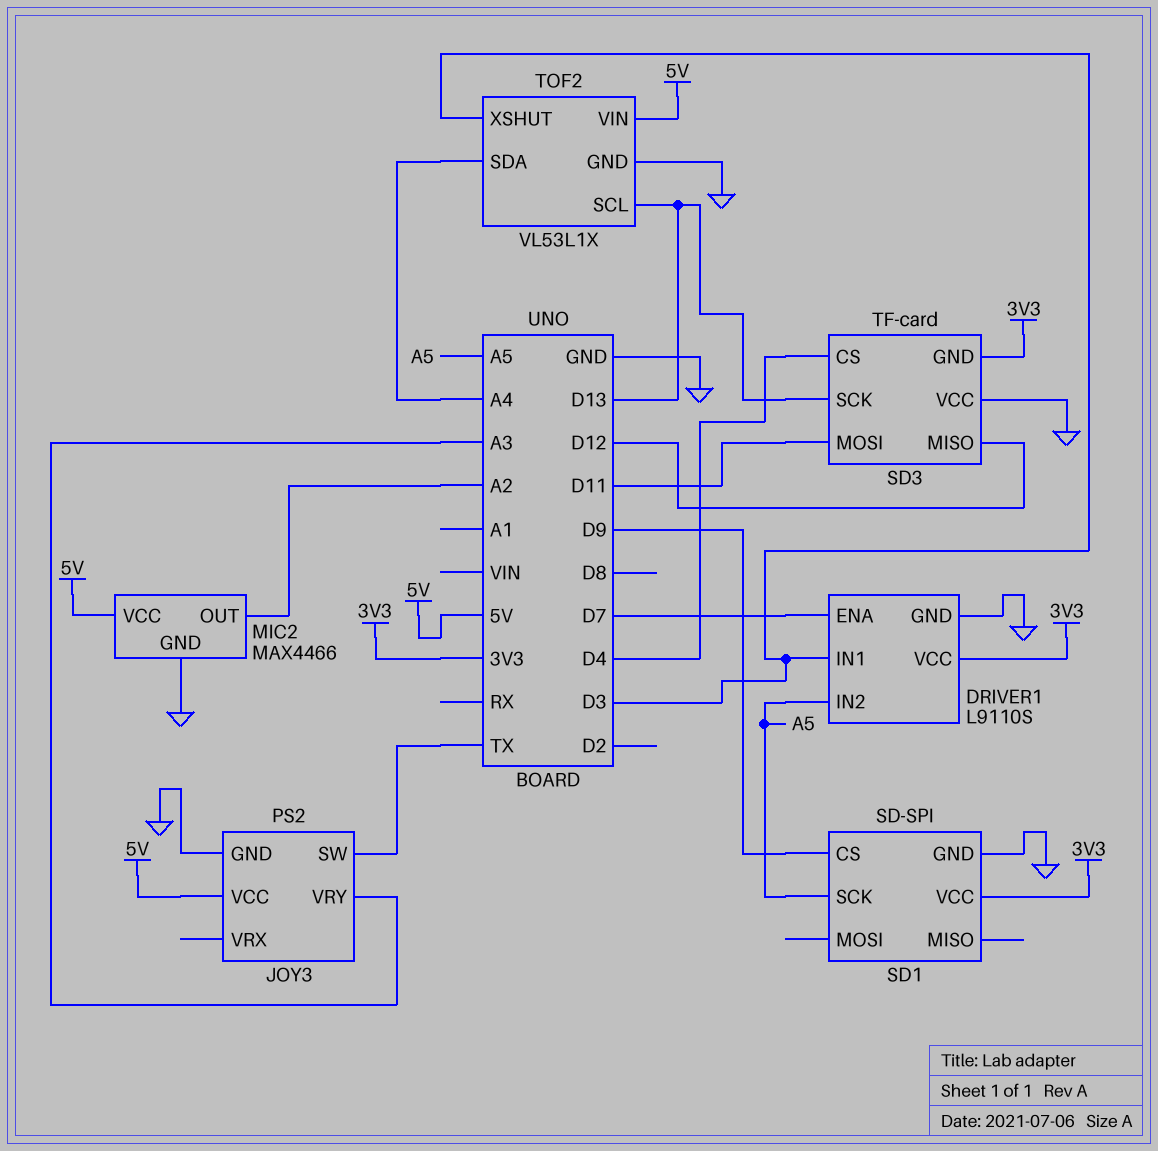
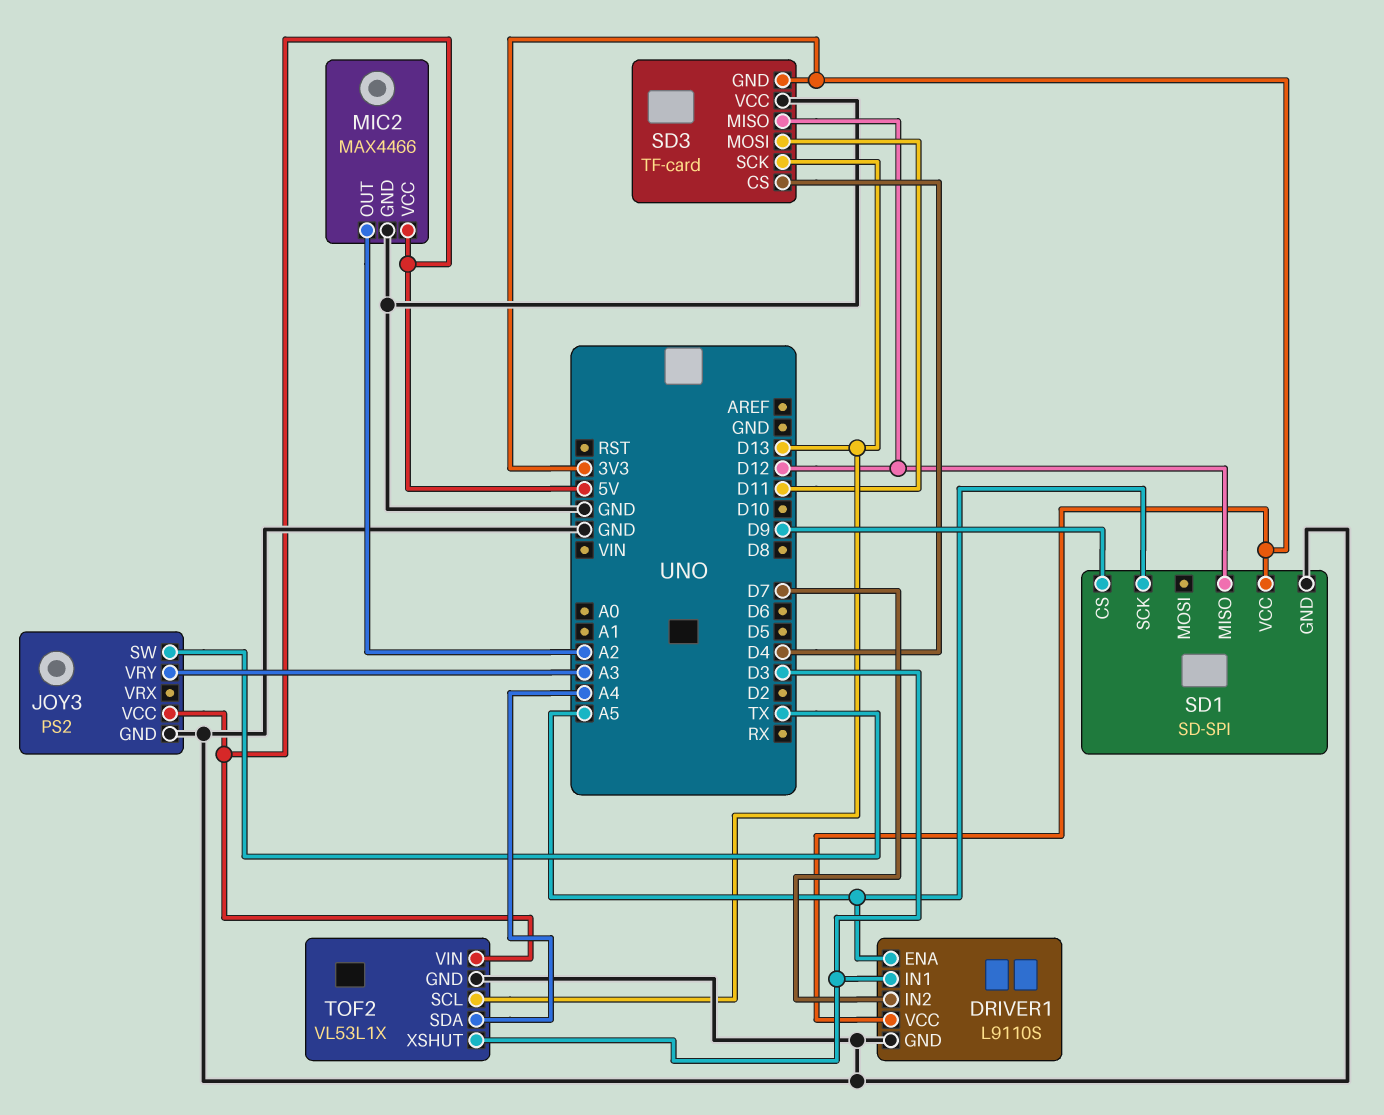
DRIVER1 pin ENA: D7 -> A5
DRIVER1 pin IN2: A5 -> D7
SD1 pin MISO: none -> D12

